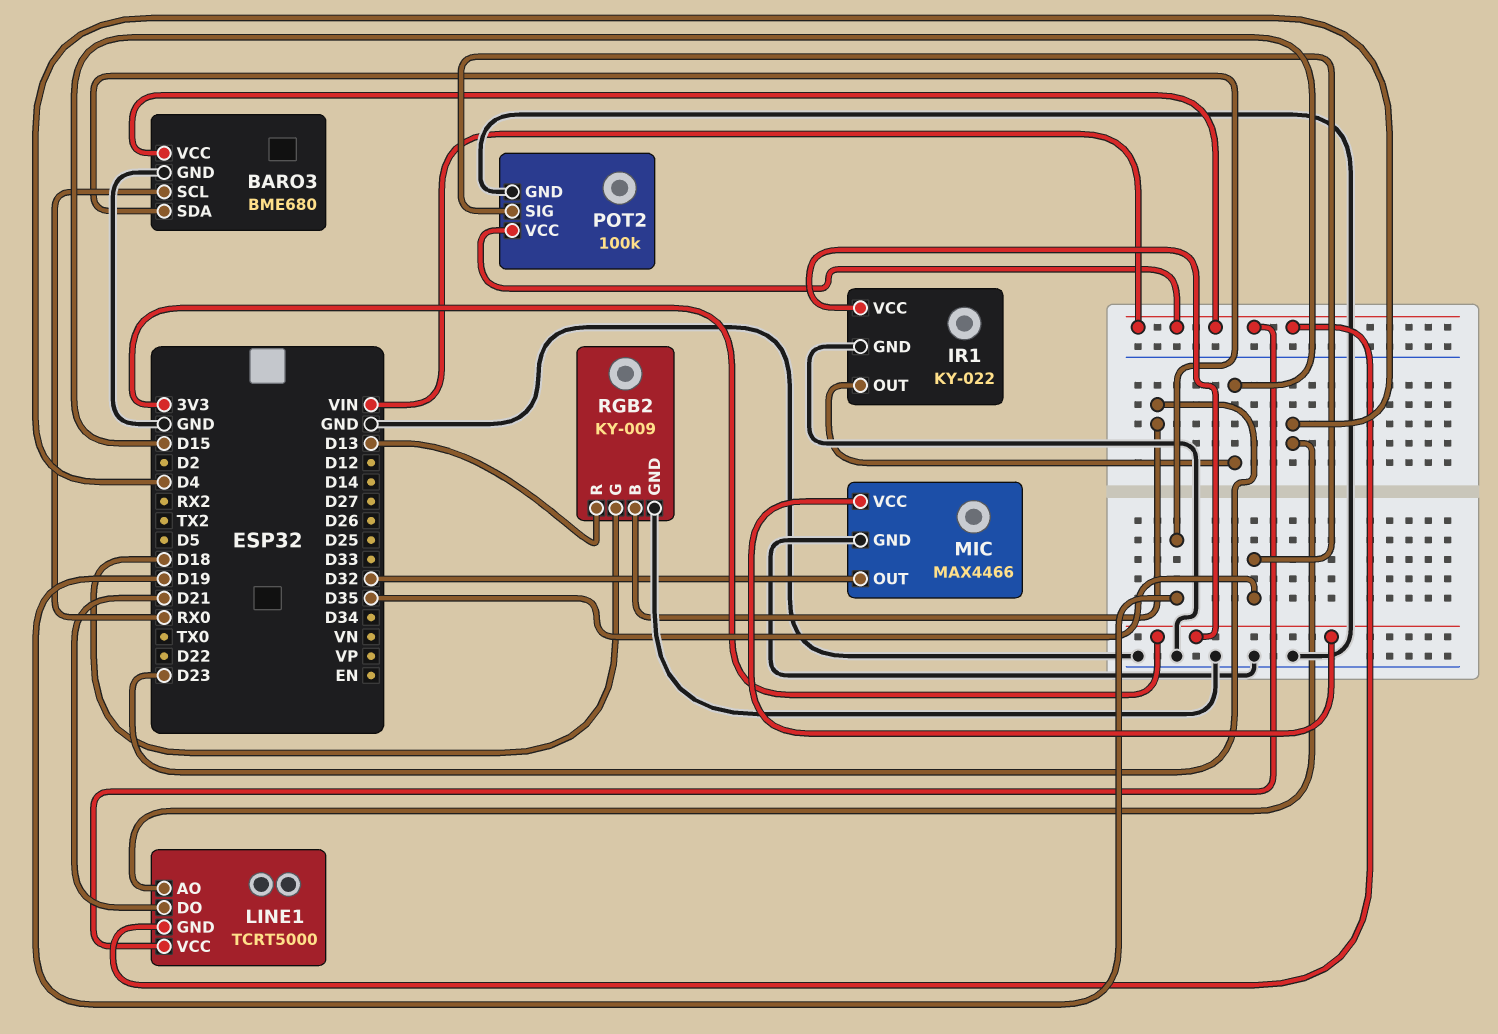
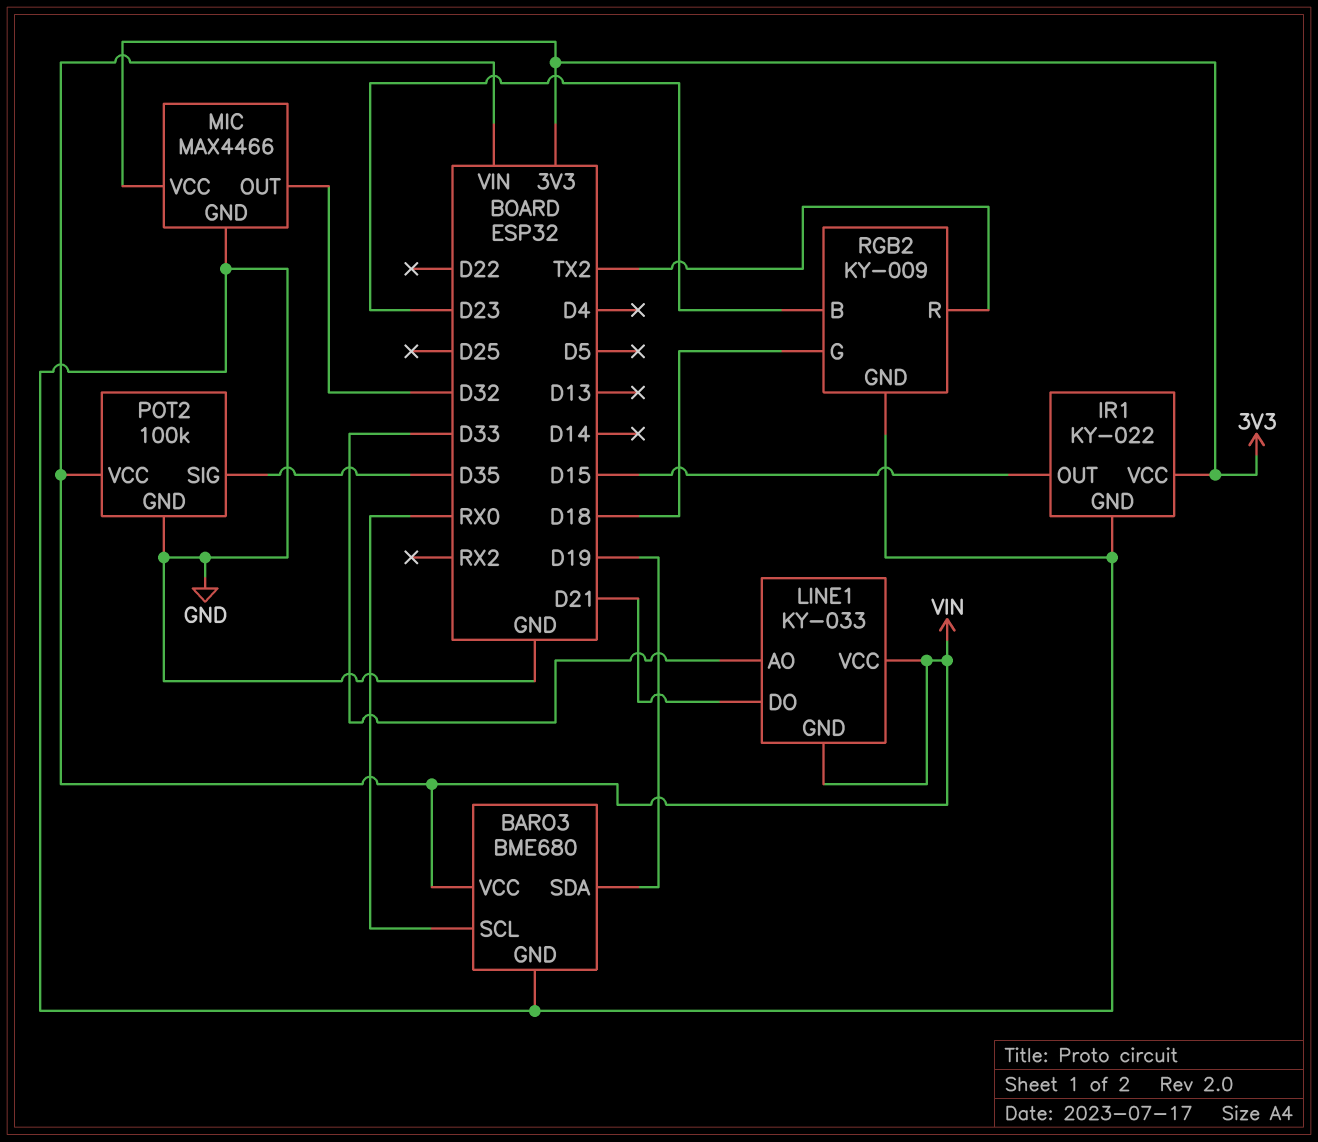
LINE1: TCRT5000 -> KY-033
LINE1 pin AO: D4 -> D33
RGB2 pin R: D13 -> TX2

